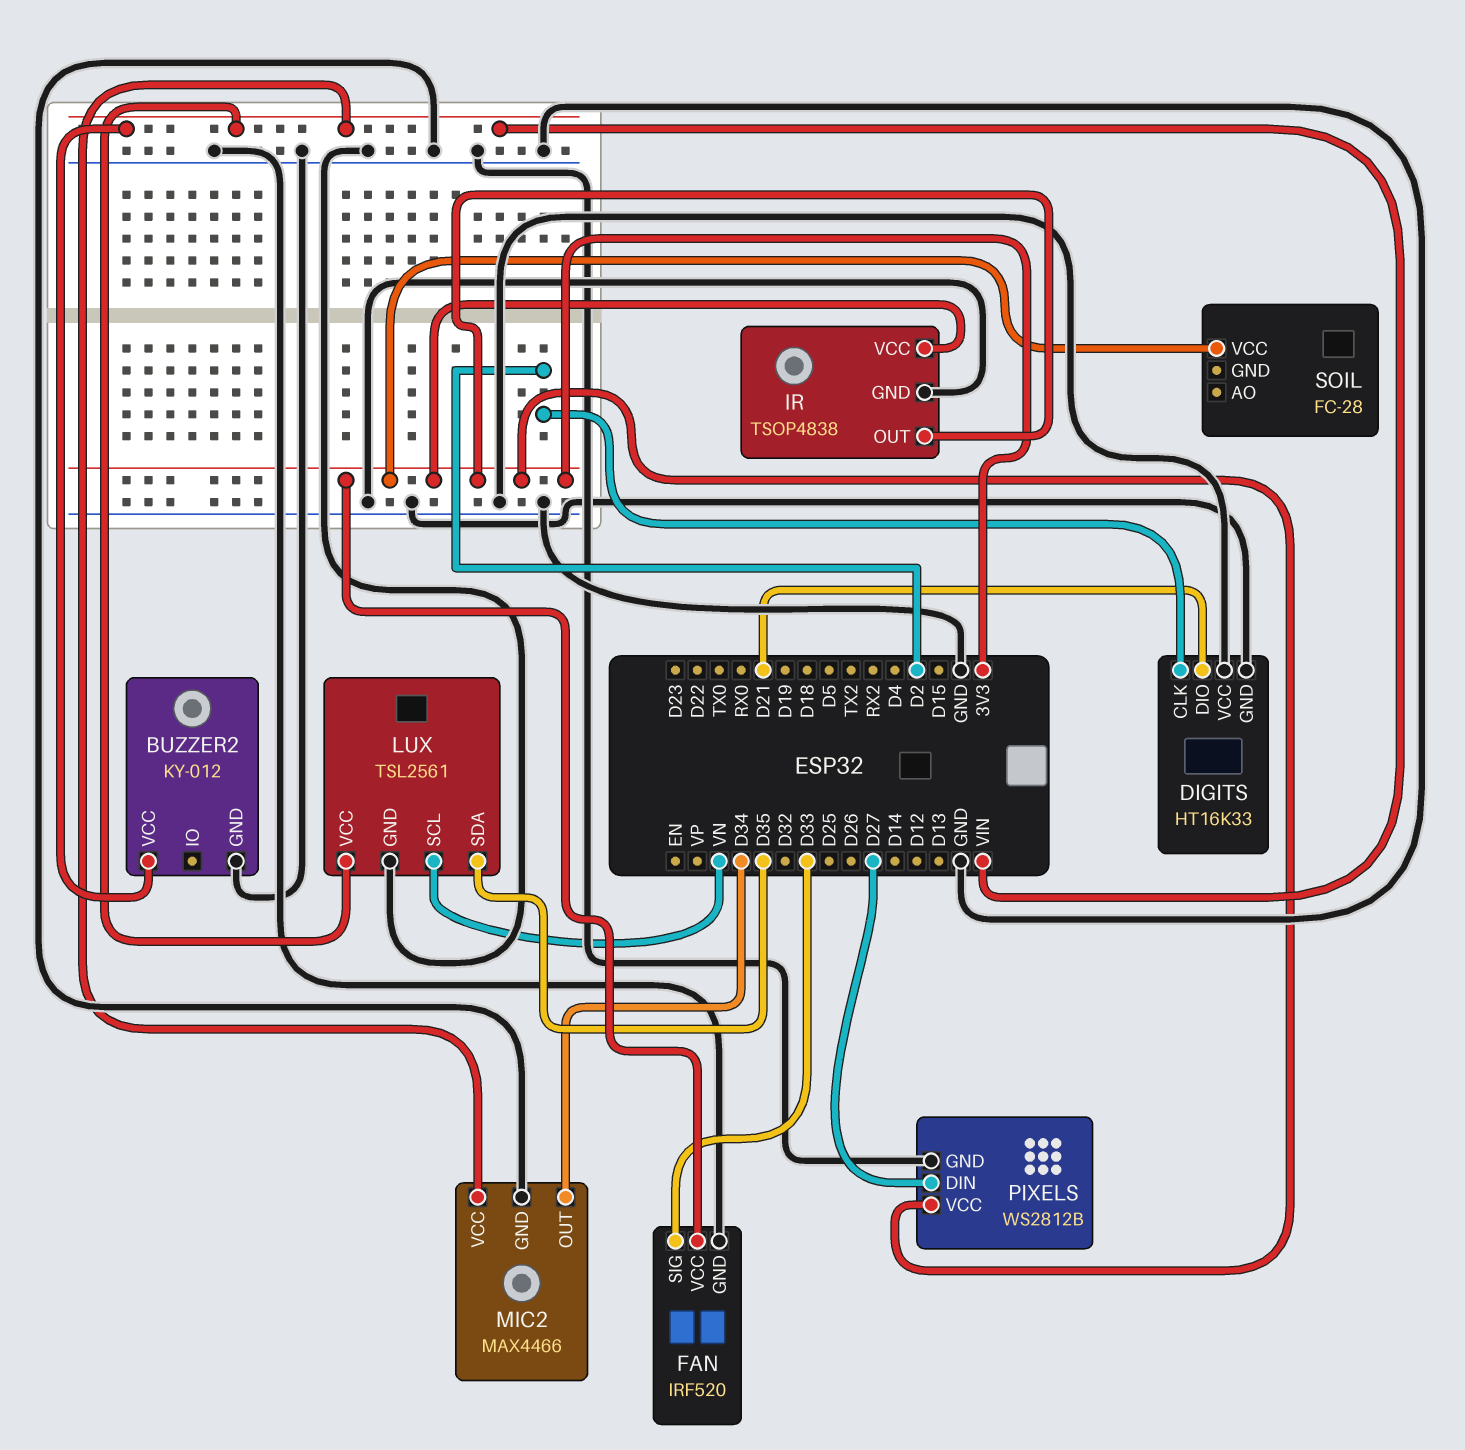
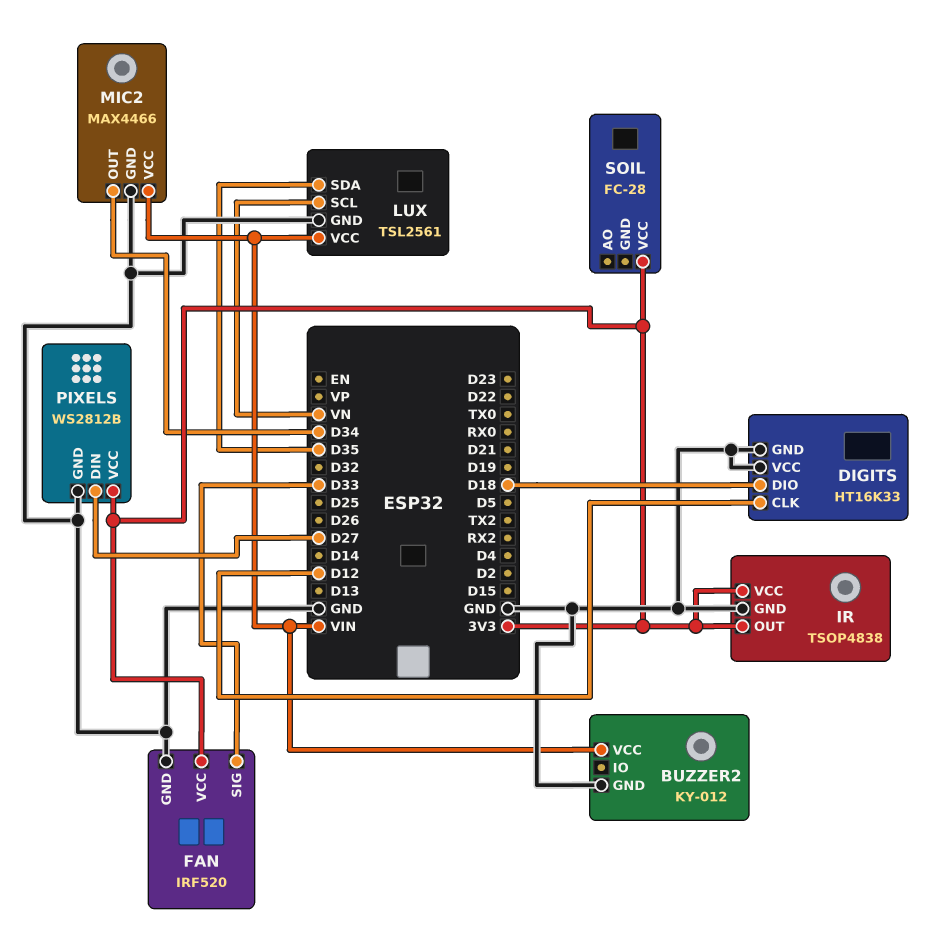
DIGITS pin CLK: D2 -> D12
DIGITS pin DIO: D21 -> D18

